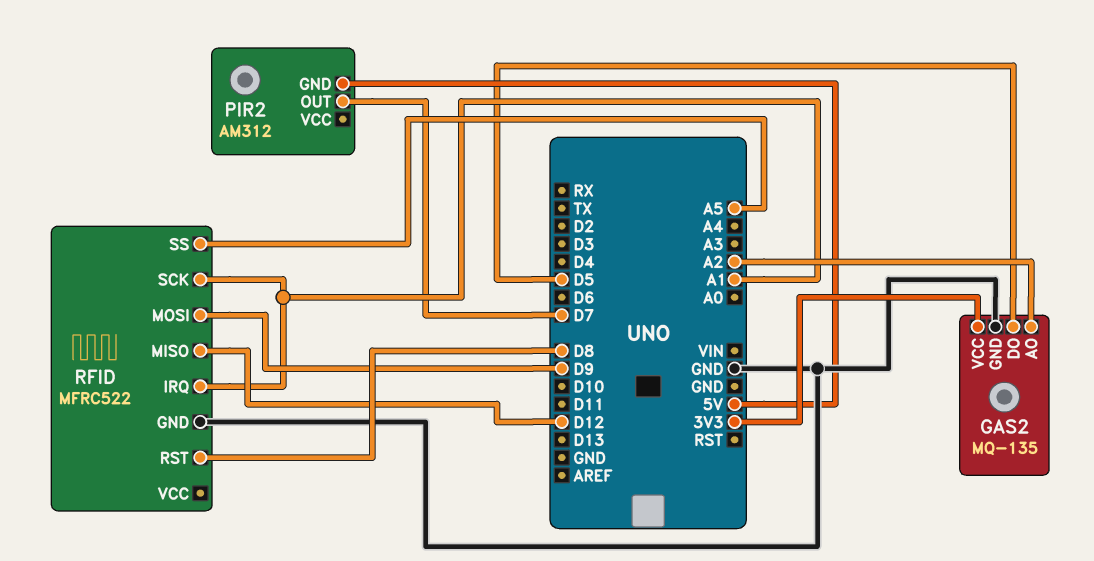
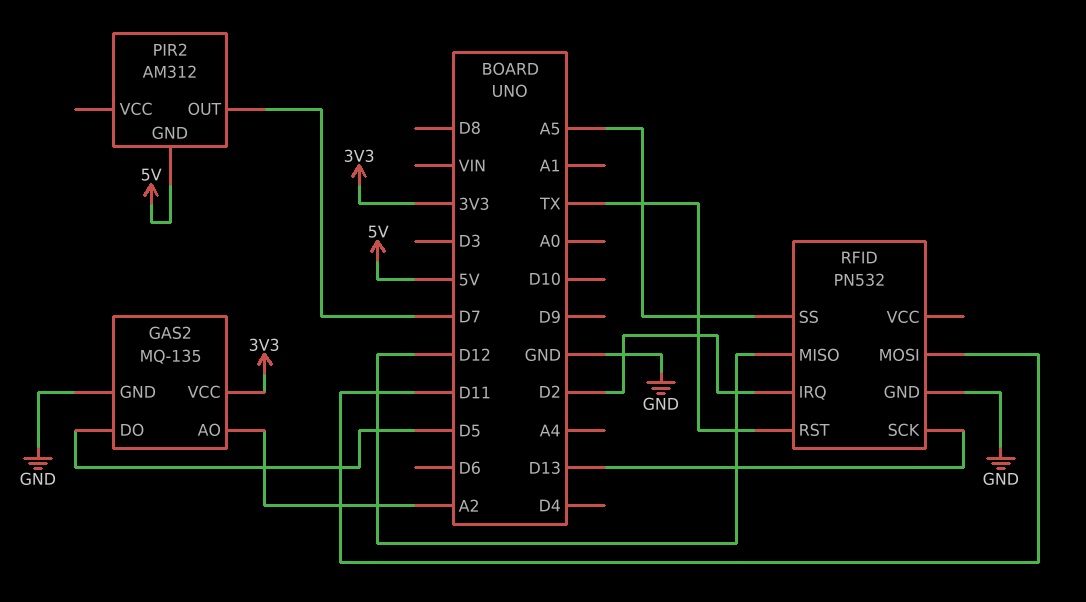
RFID: MFRC522 -> PN532
RFID pin IRQ: A1 -> D2
RFID pin MOSI: D9 -> D11
RFID pin RST: D8 -> TX
RFID pin SCK: A1 -> D13

